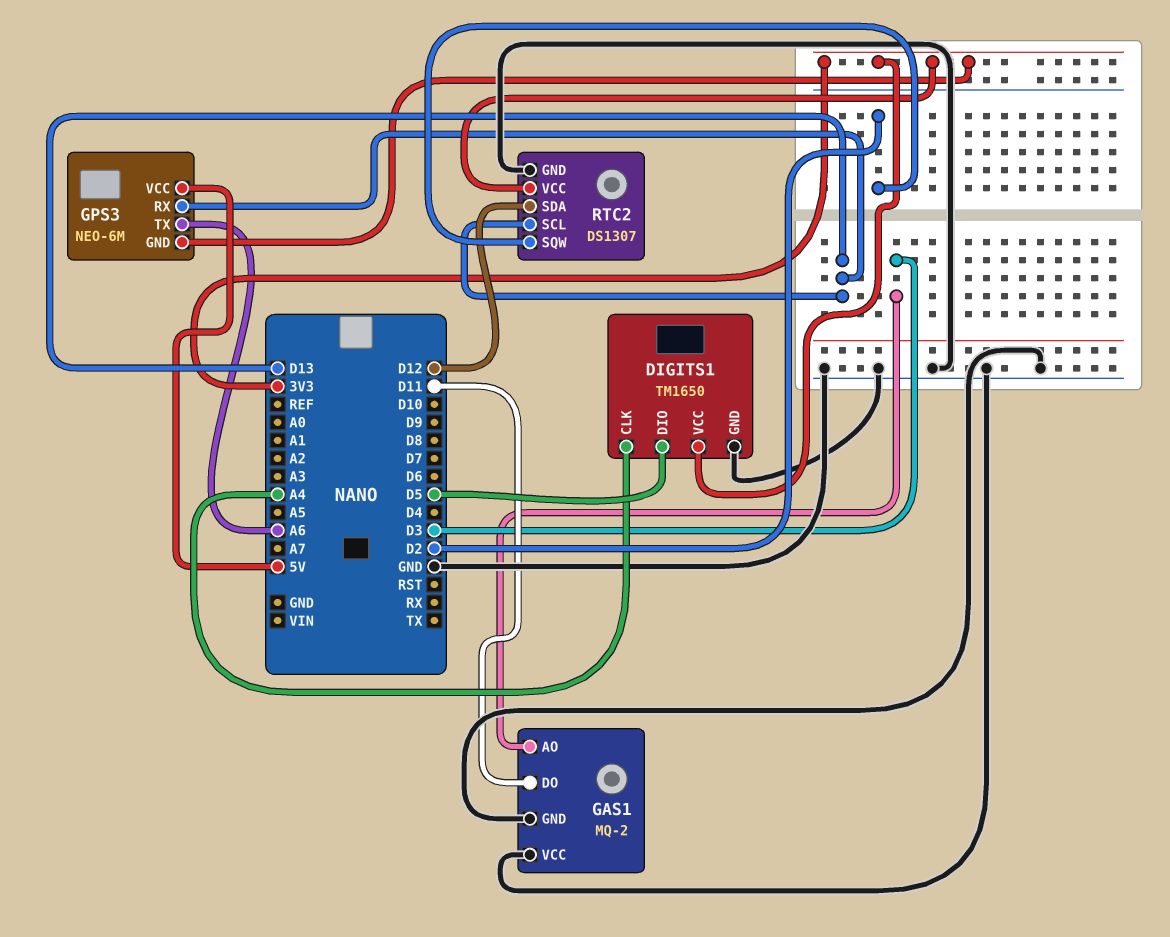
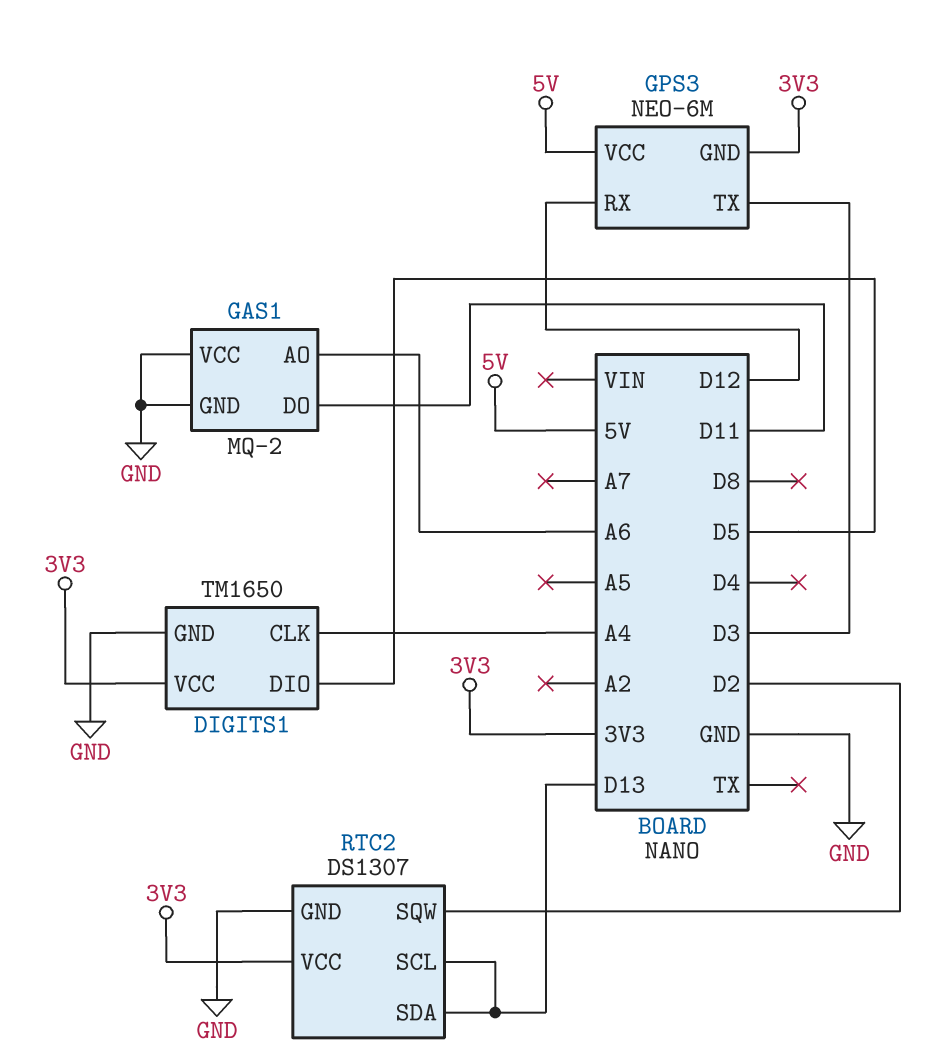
GAS1 pin AO: D3 -> A6
GPS3 pin RX: D13 -> D12
GPS3 pin TX: A6 -> D3
RTC2 pin SDA: D12 -> D13

